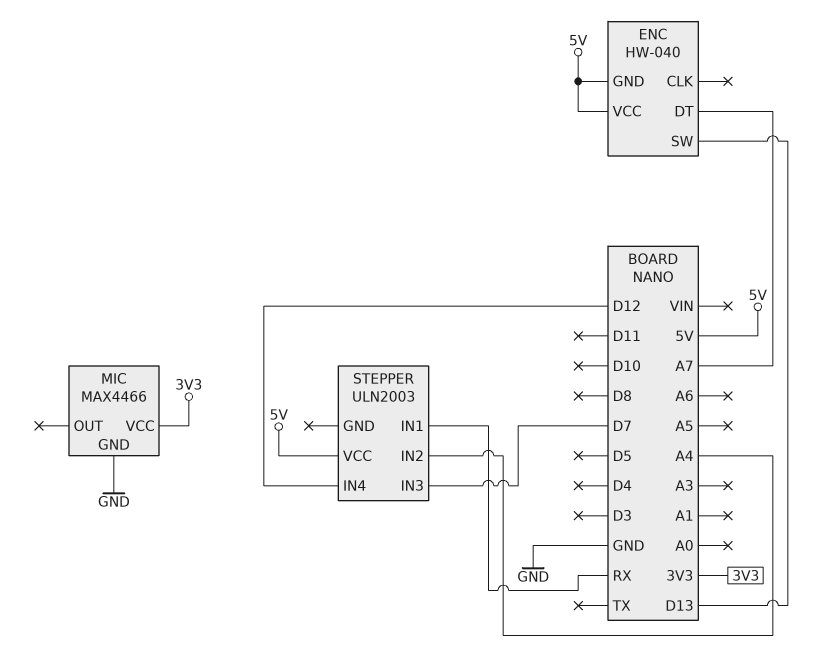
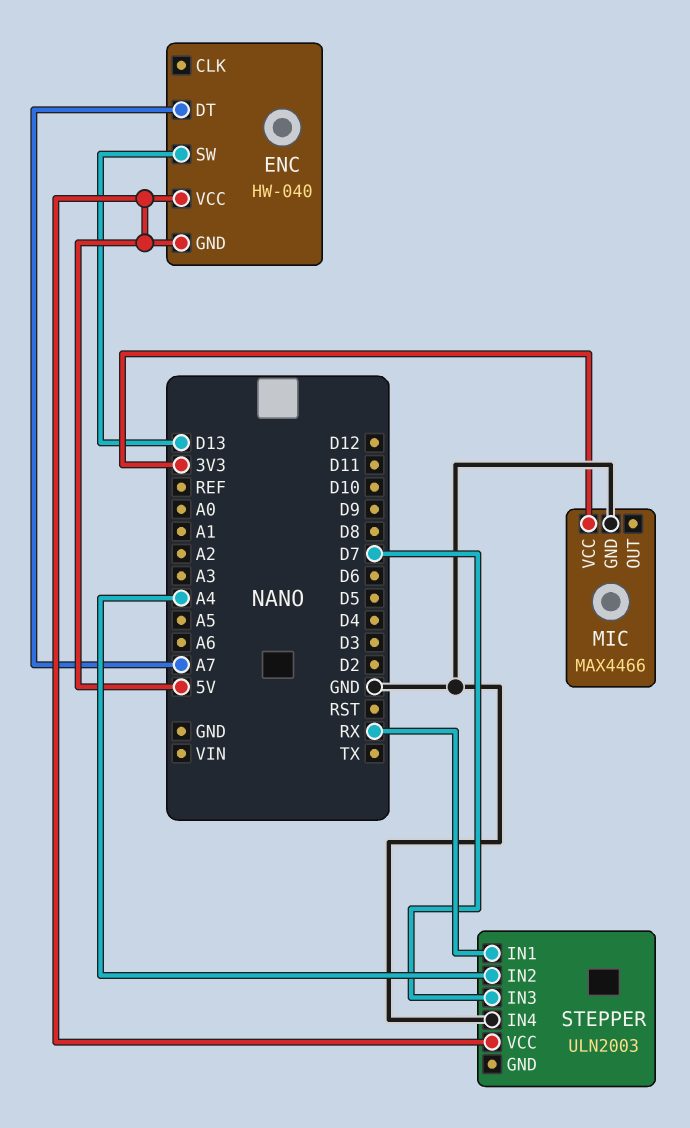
STEPPER pin IN4: D12 -> GND

